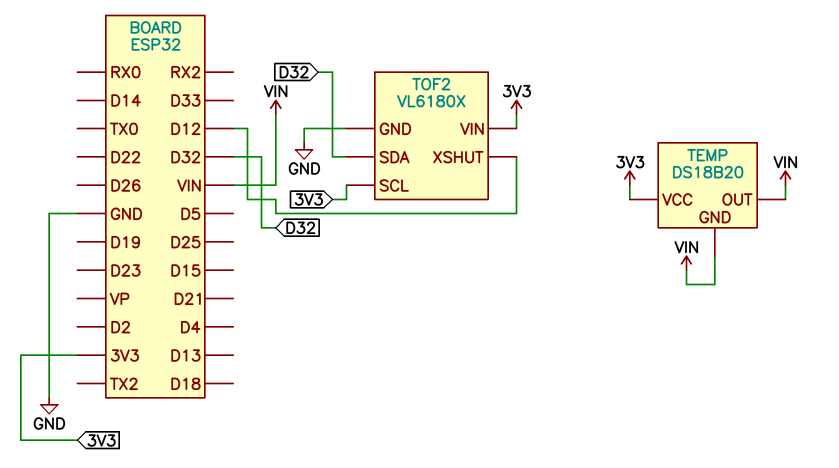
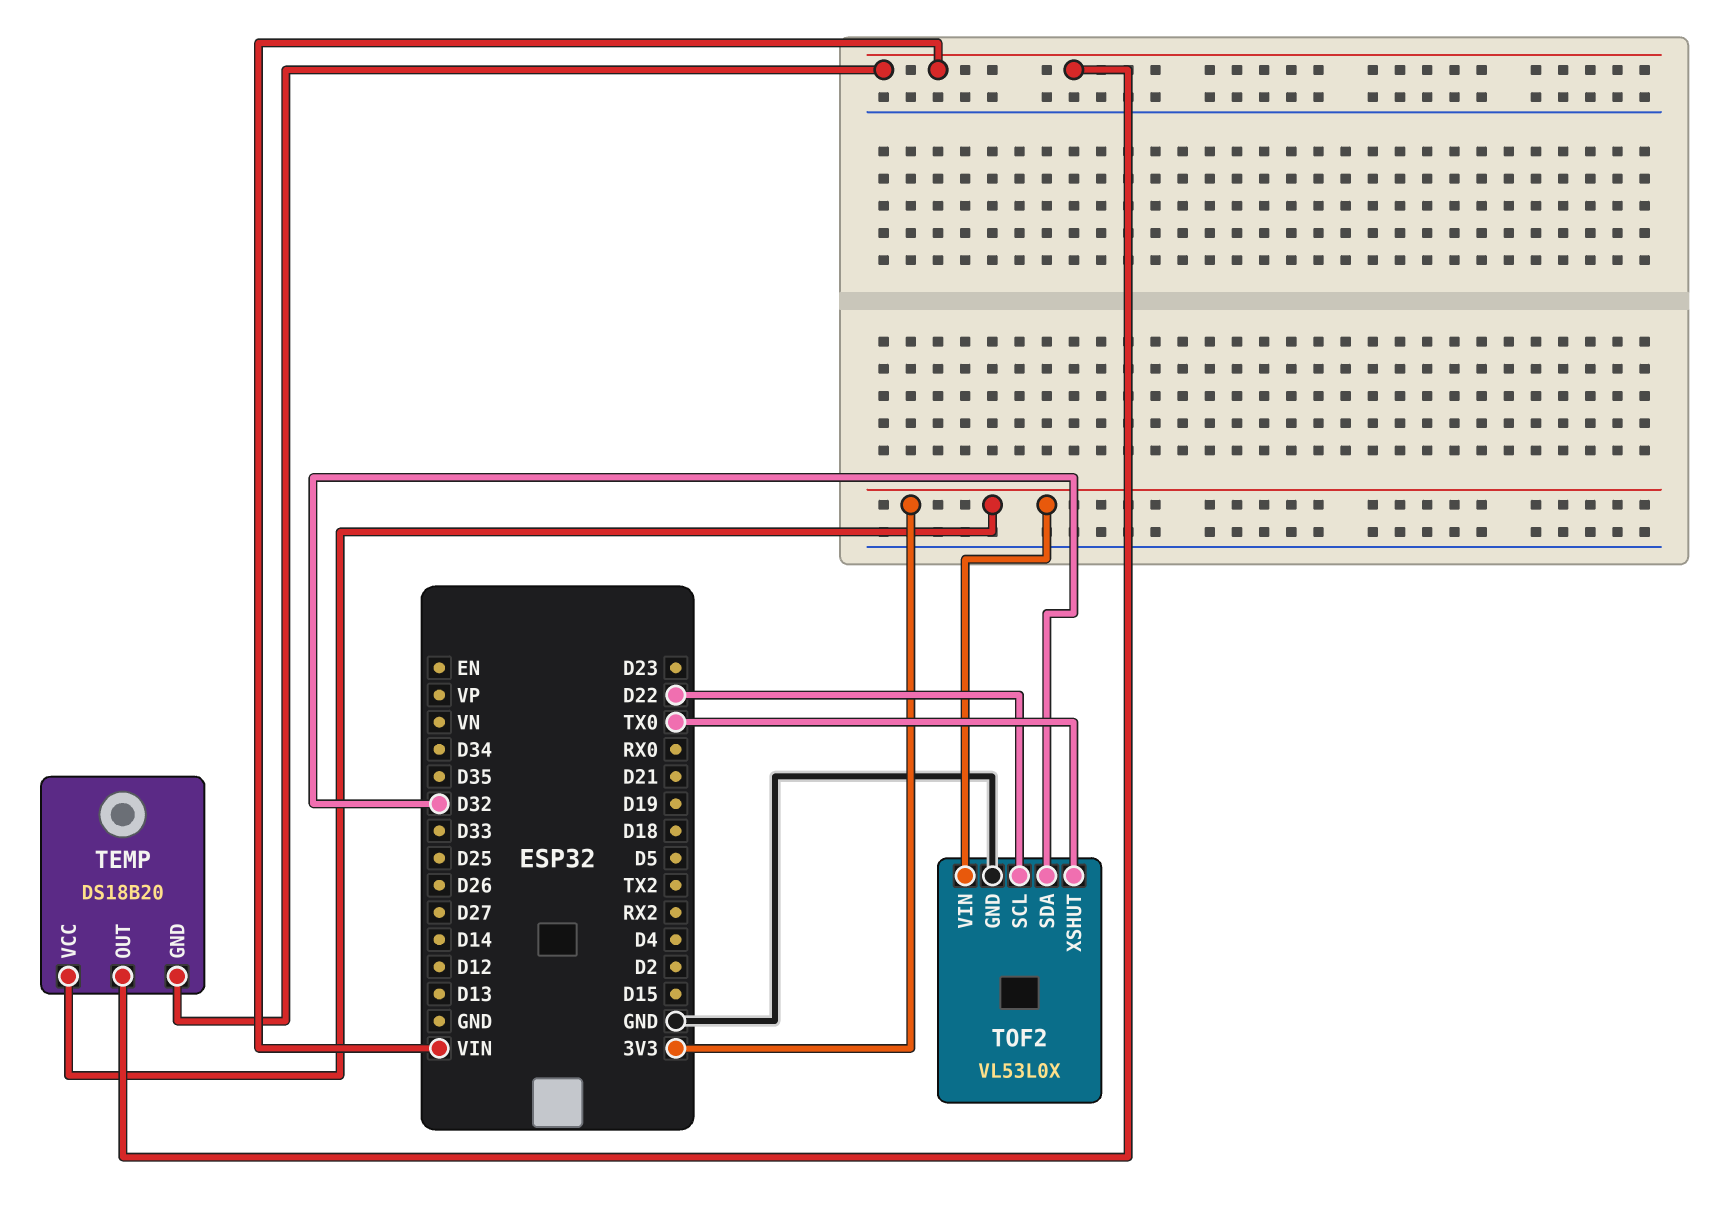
TOF2: VL6180X -> VL53L0X
TOF2 pin SCL: 3V3 -> D22
TOF2 pin XSHUT: D12 -> TX0

